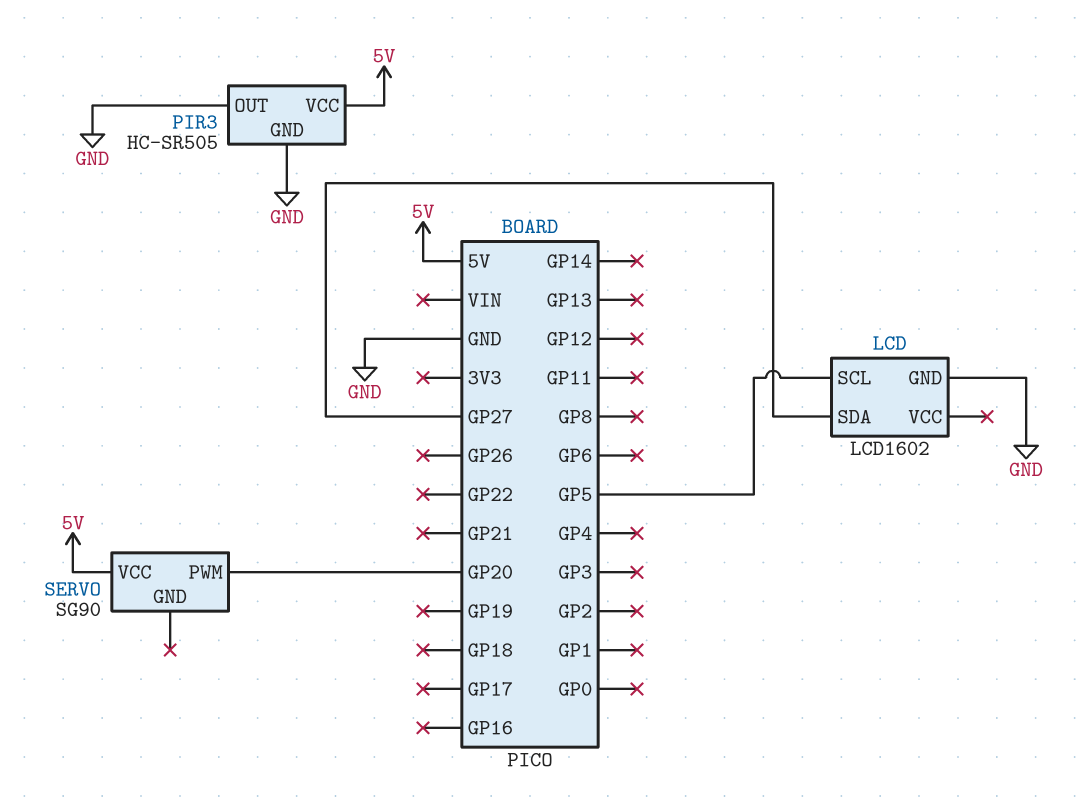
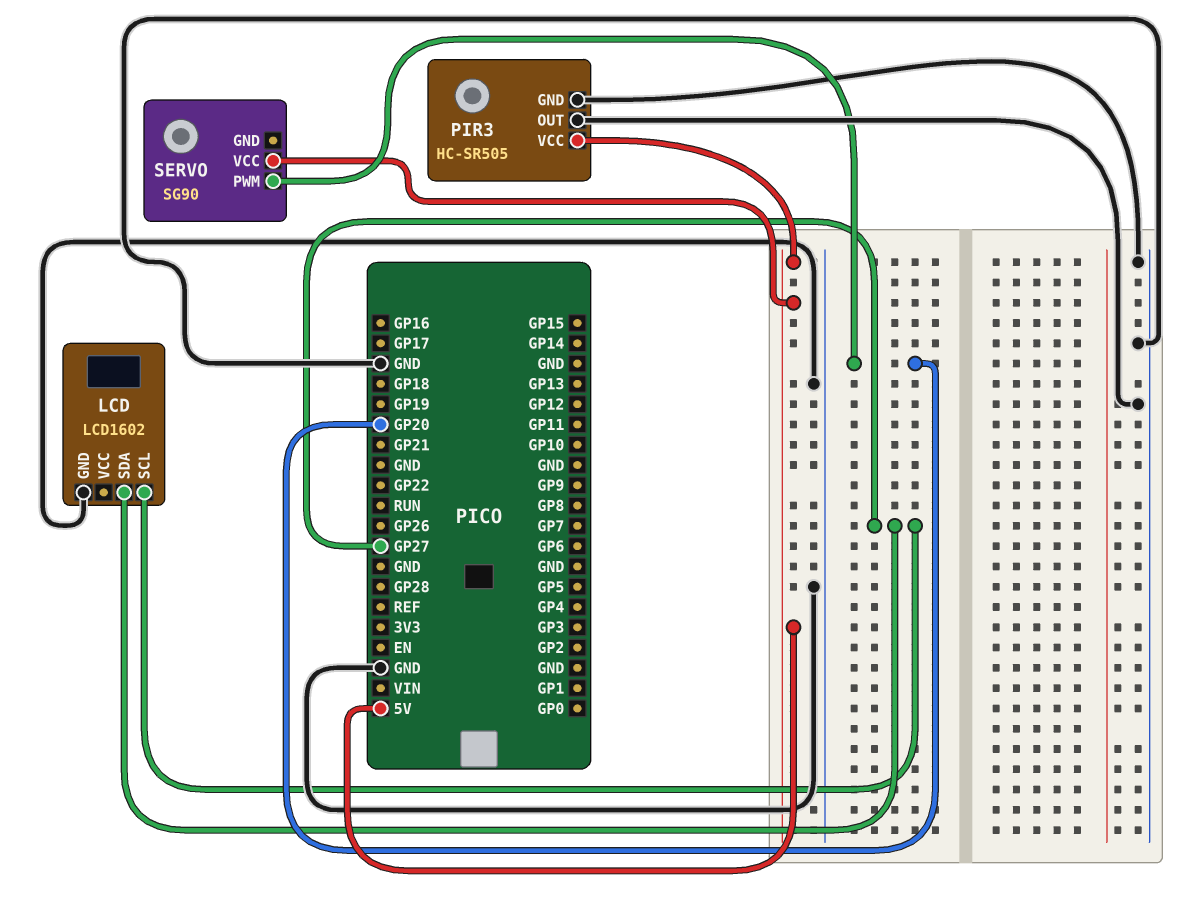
LCD pin SCL: GP5 -> GP27

